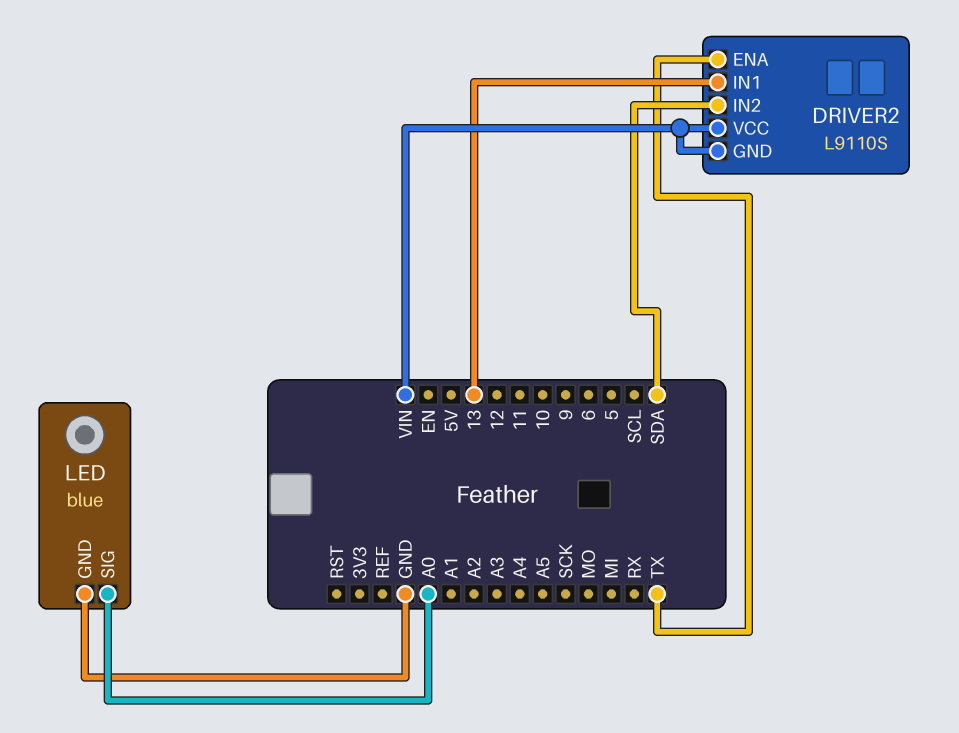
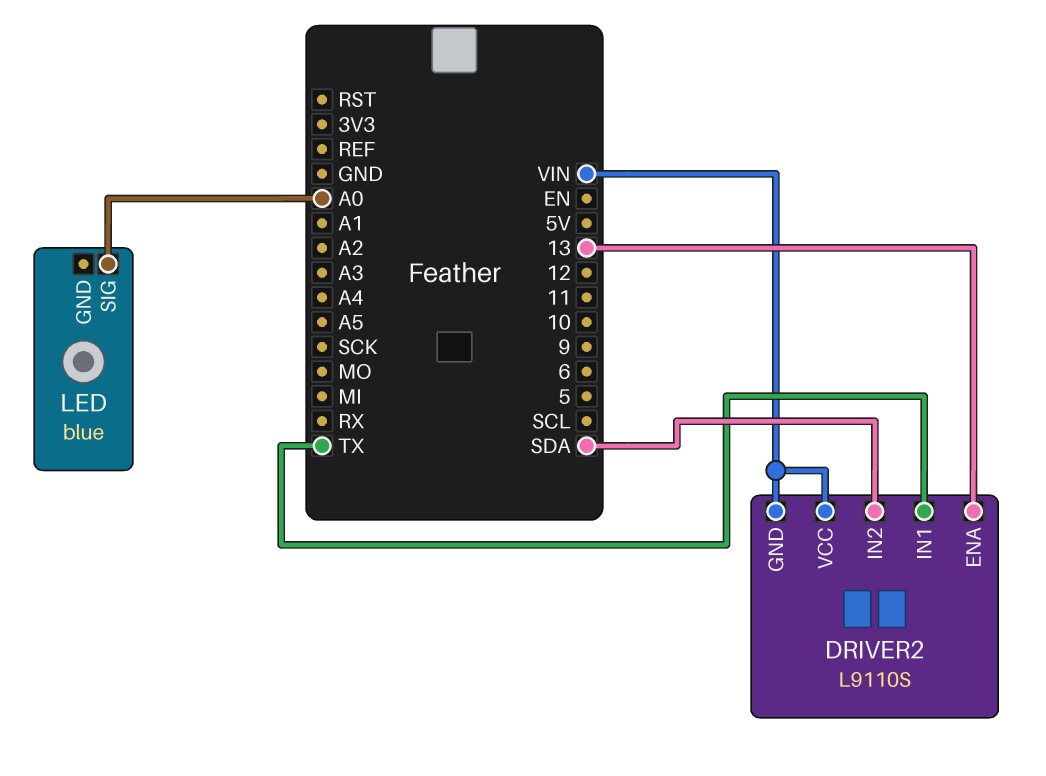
DRIVER2 pin ENA: TX -> 13
DRIVER2 pin IN1: 13 -> TX
LED pin GND: GND -> none

